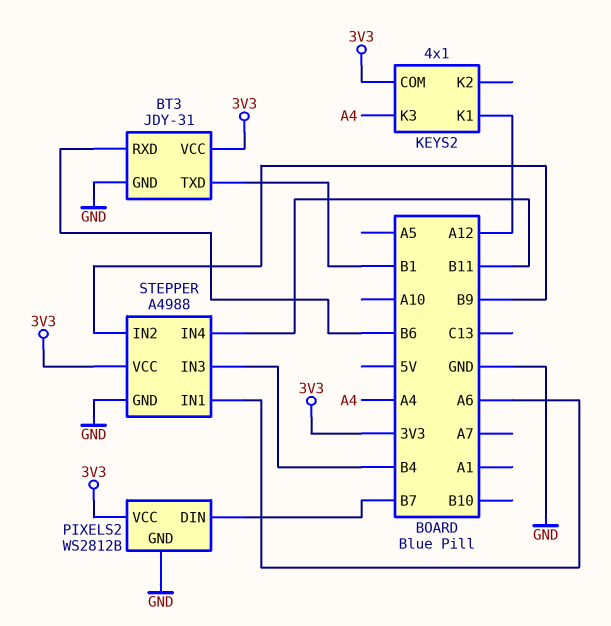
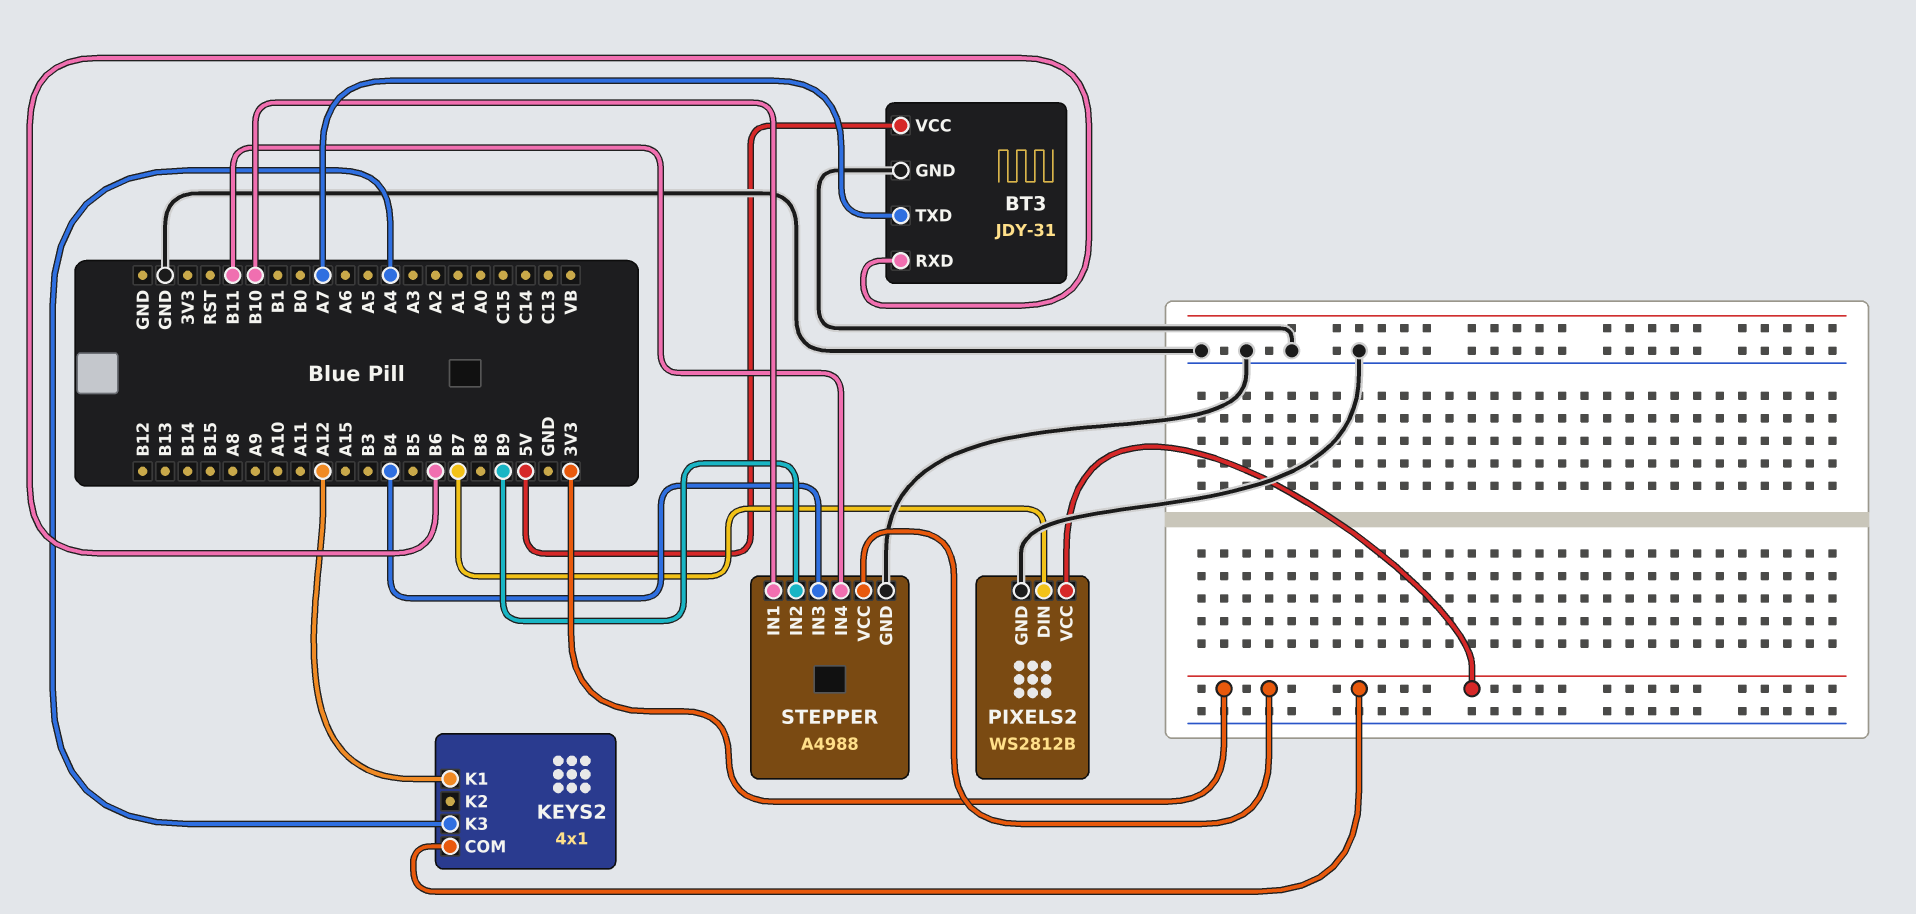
BT3 pin TXD: B1 -> A7
BT3 pin VCC: 3V3 -> 5V
STEPPER pin IN1: A6 -> B10

